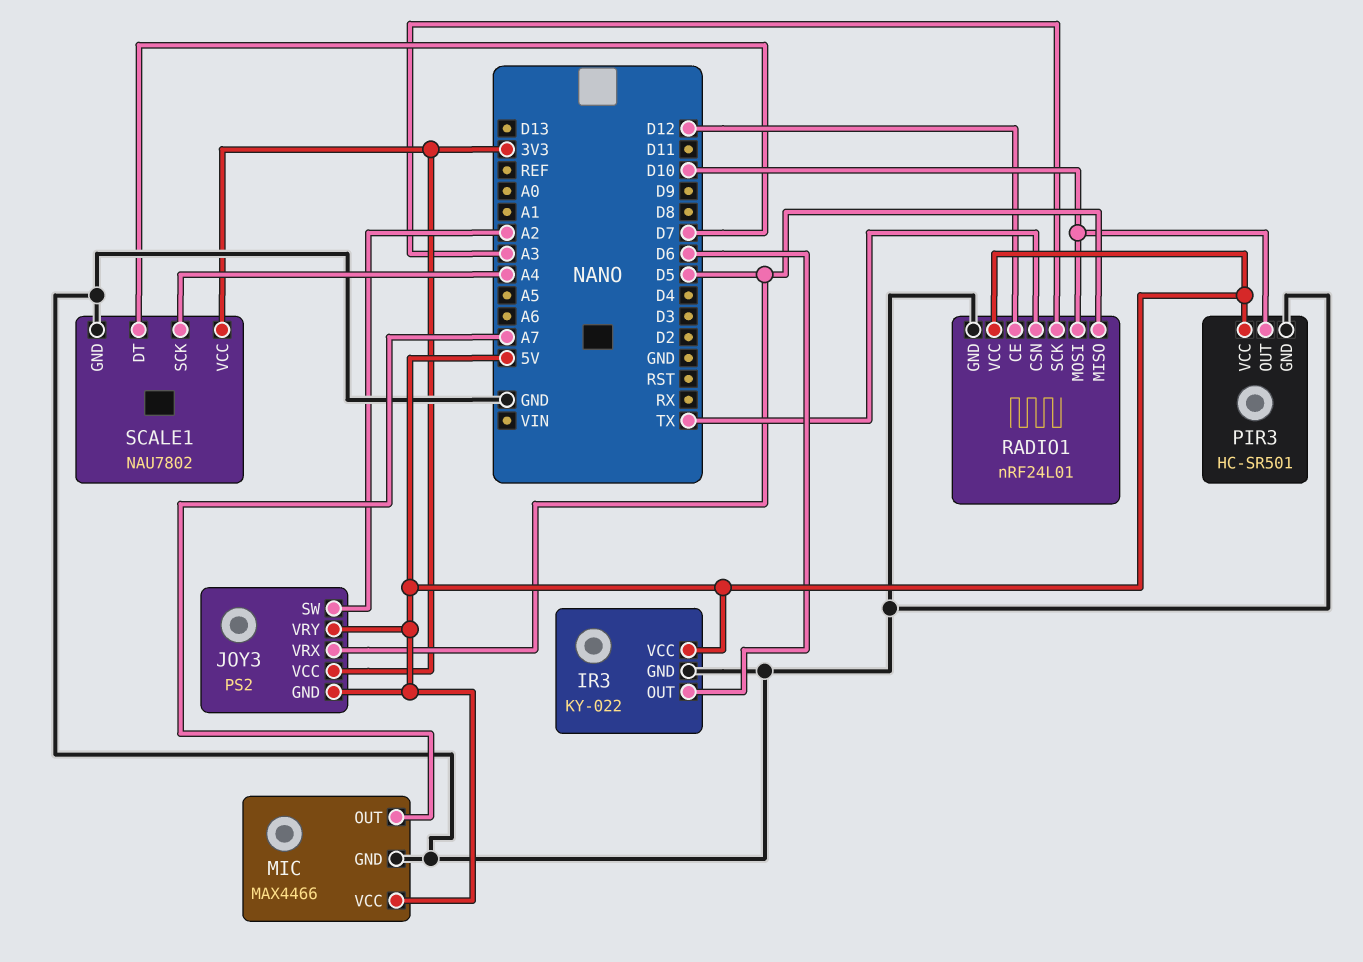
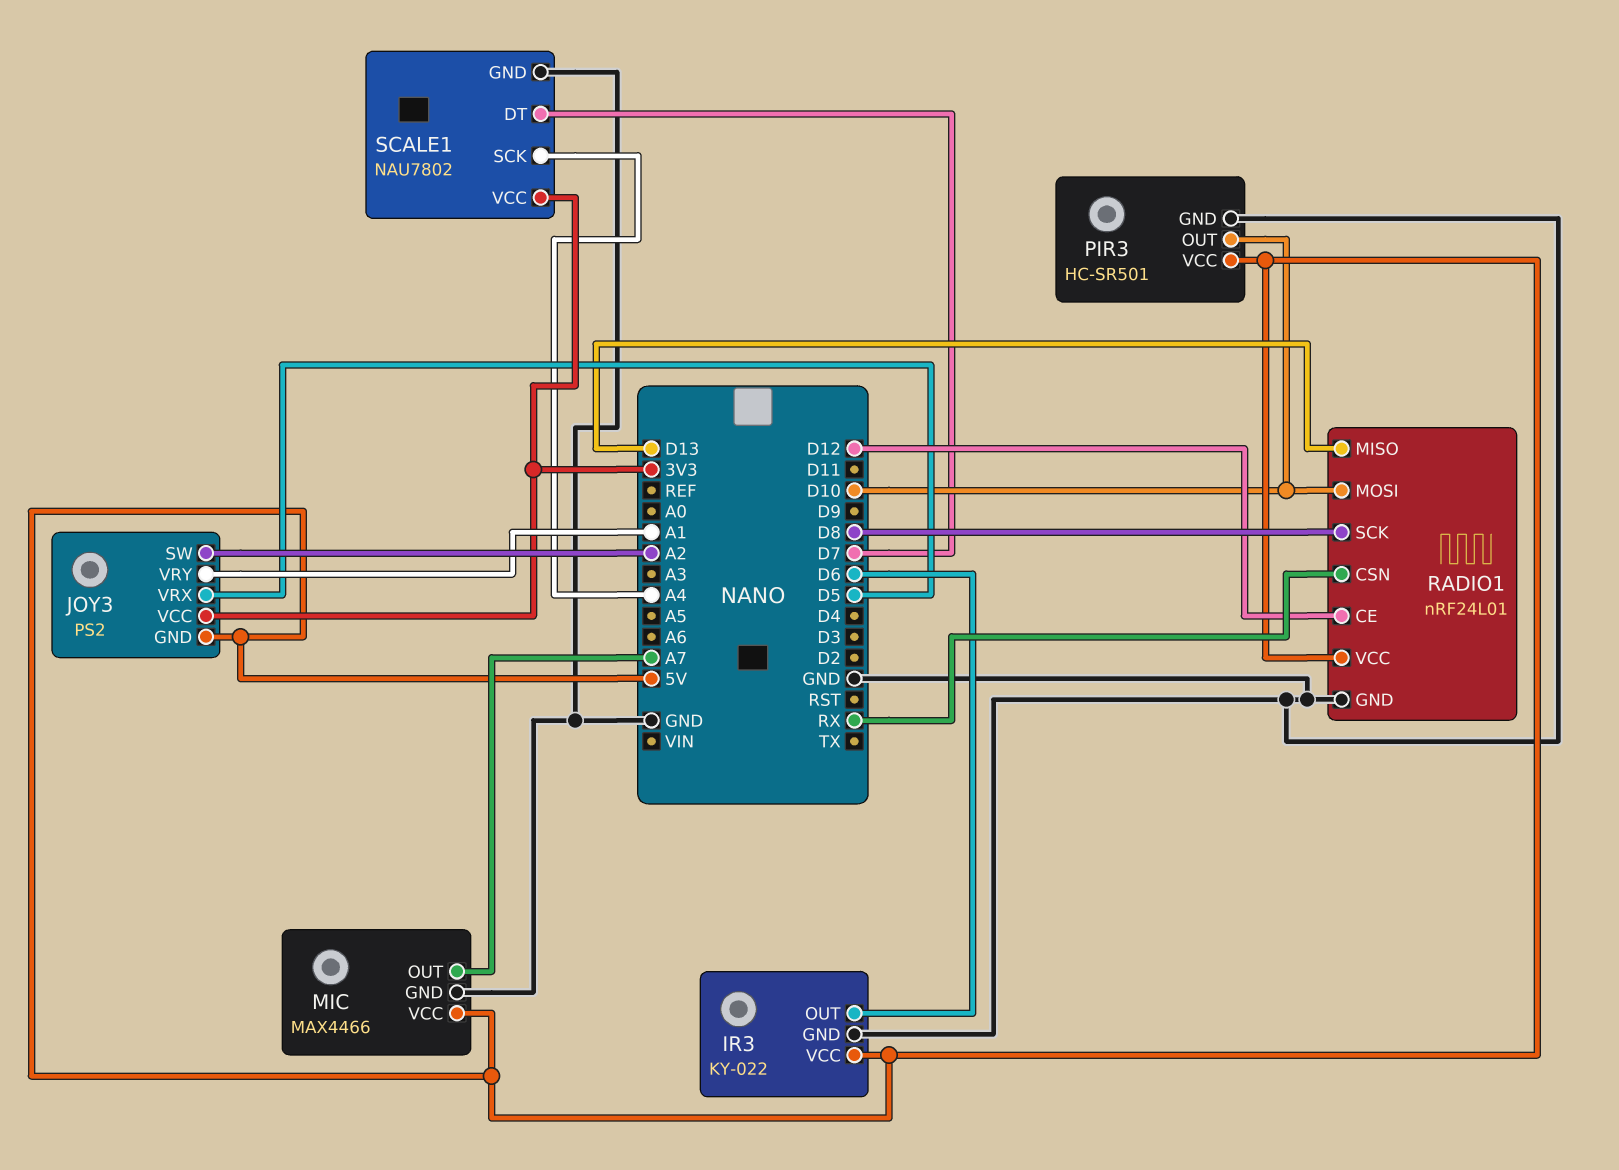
JOY3 pin VRY: 5V -> A1
RADIO1 pin CSN: TX -> RX
RADIO1 pin MISO: D5 -> D13
RADIO1 pin SCK: A3 -> D8

